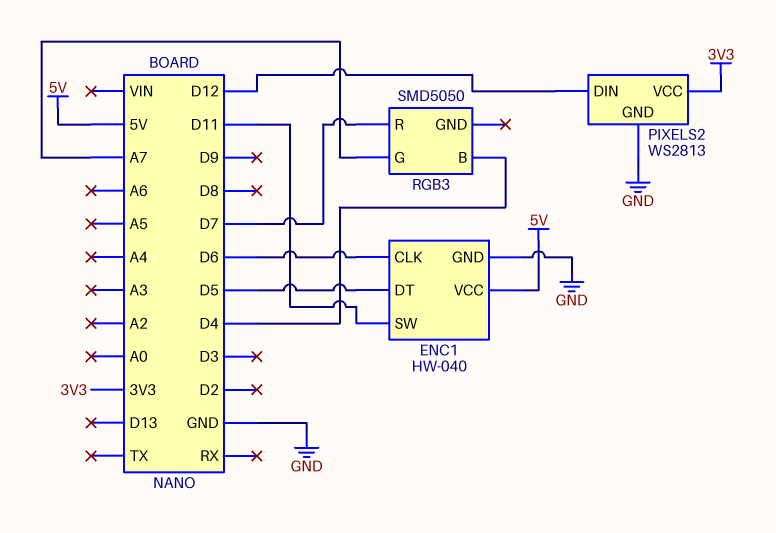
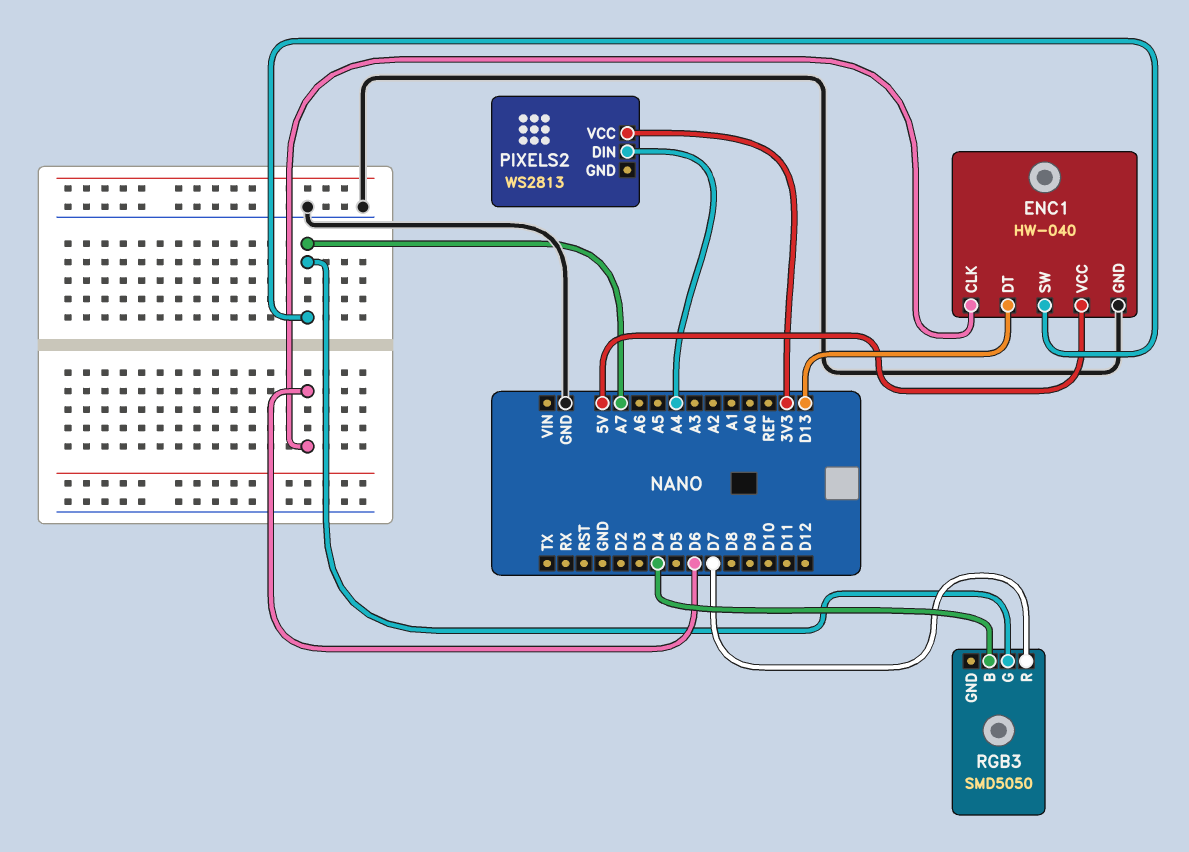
ENC1 pin DT: D5 -> D13
ENC1 pin SW: D11 -> A7
PIXELS2 pin DIN: D12 -> A4
PIXELS2 pin GND: GND -> none

